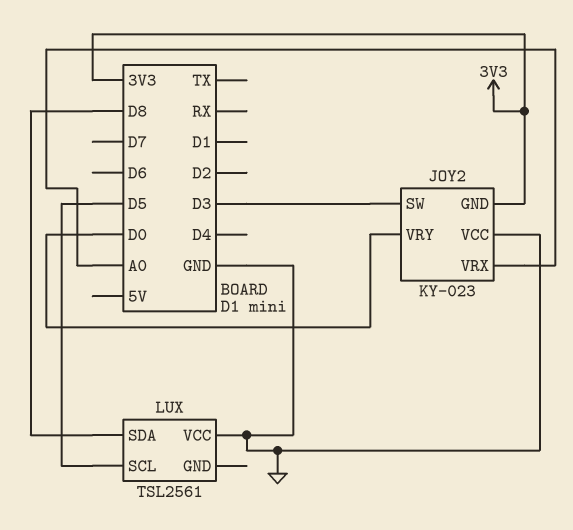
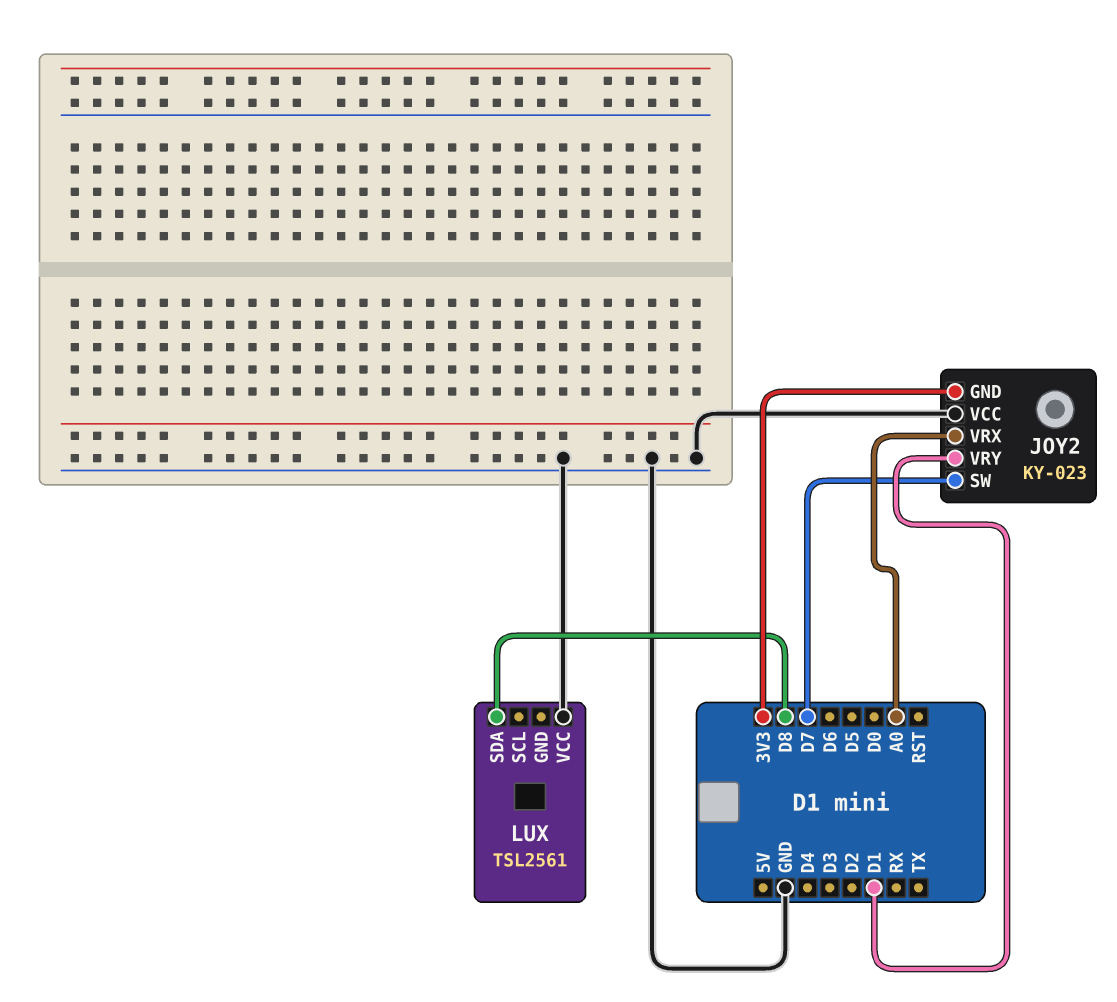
JOY2 pin SW: D3 -> D7
JOY2 pin VRY: D0 -> D1
LUX pin SCL: D5 -> none

